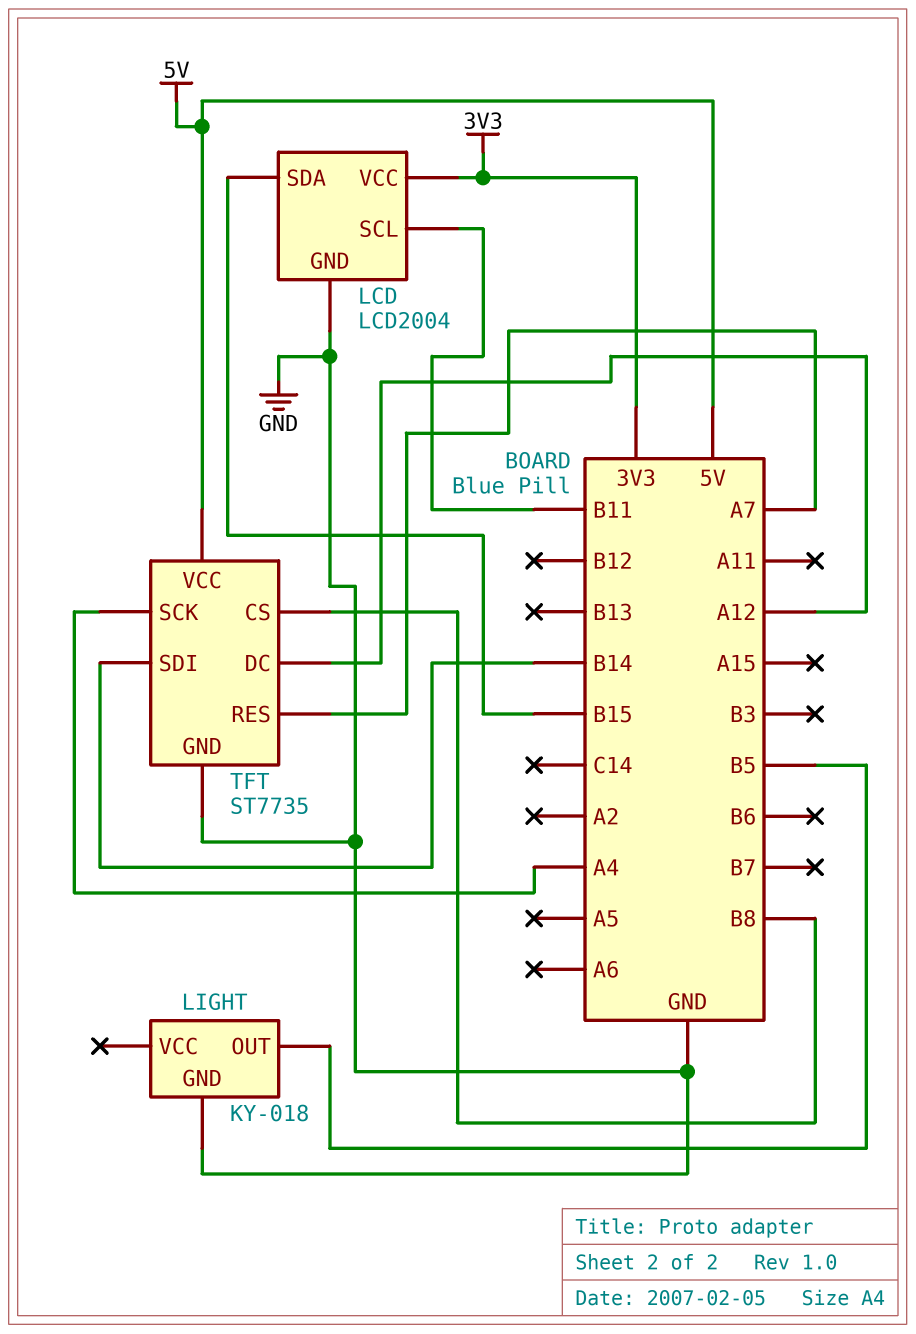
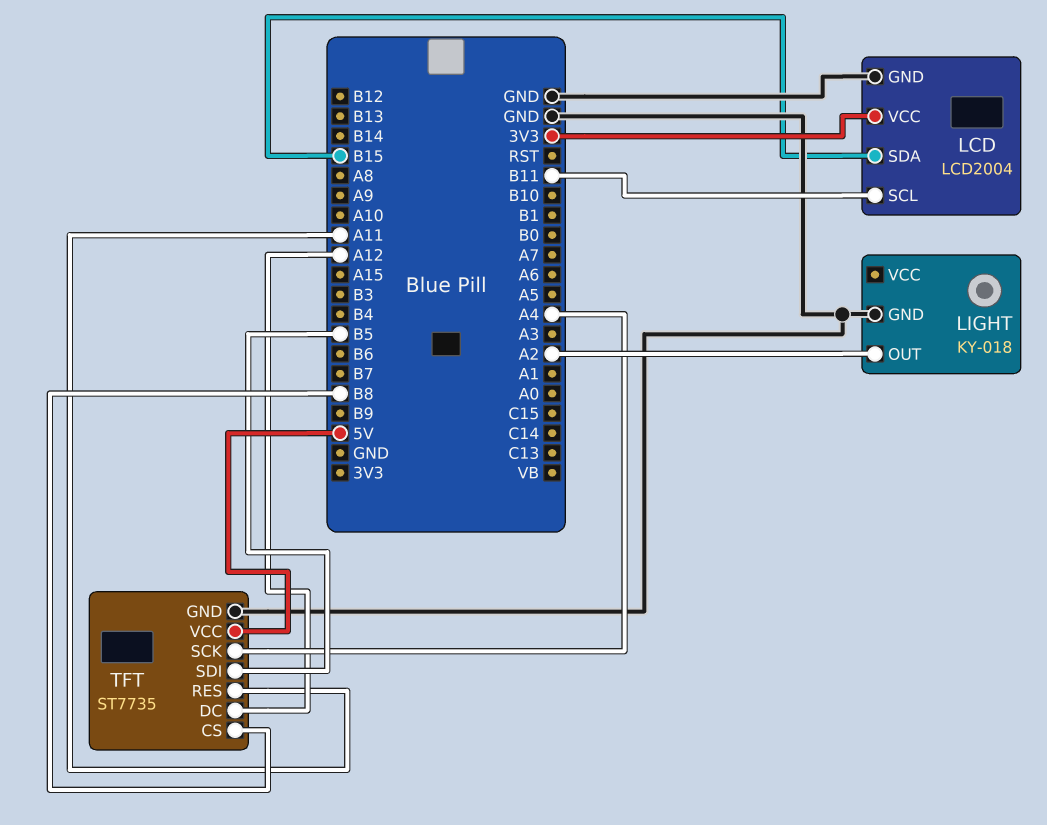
LIGHT pin OUT: B5 -> A2
TFT pin RES: A7 -> A11
TFT pin SDI: B14 -> B5

